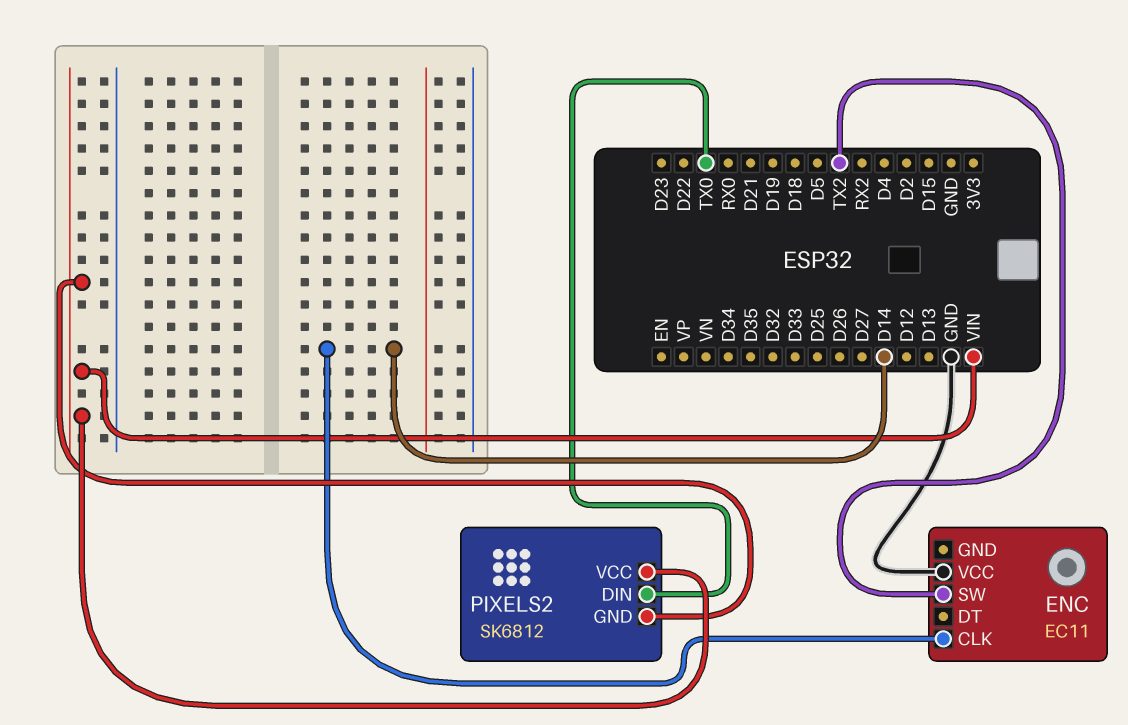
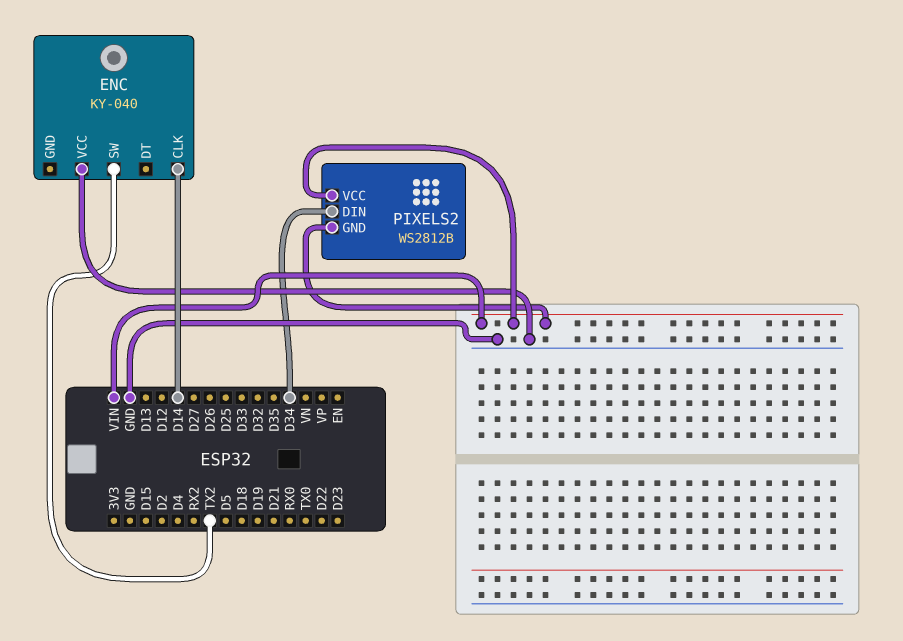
ENC: EC11 -> KY-040
PIXELS2: SK6812 -> WS2812B
PIXELS2 pin DIN: TX0 -> D34

